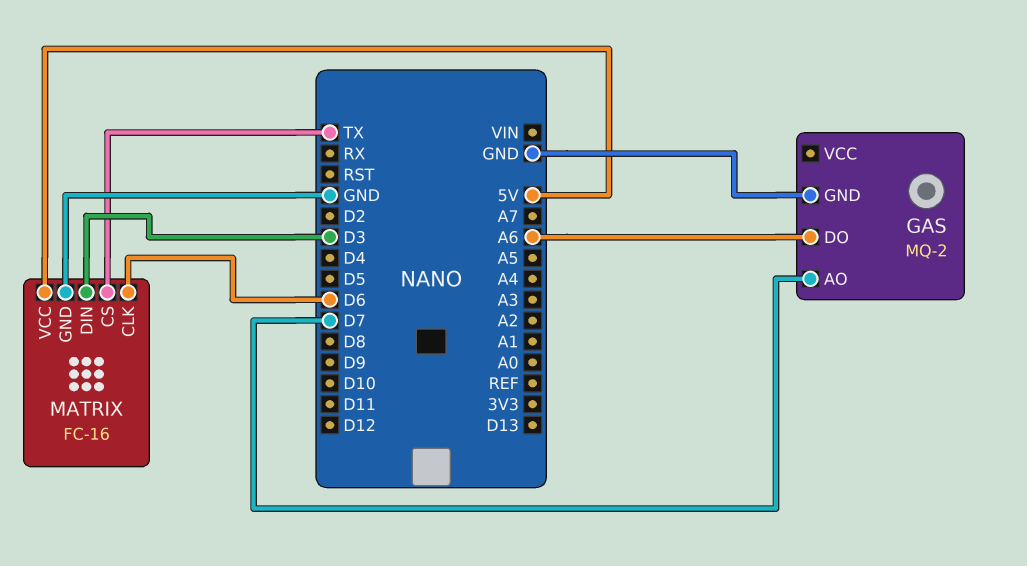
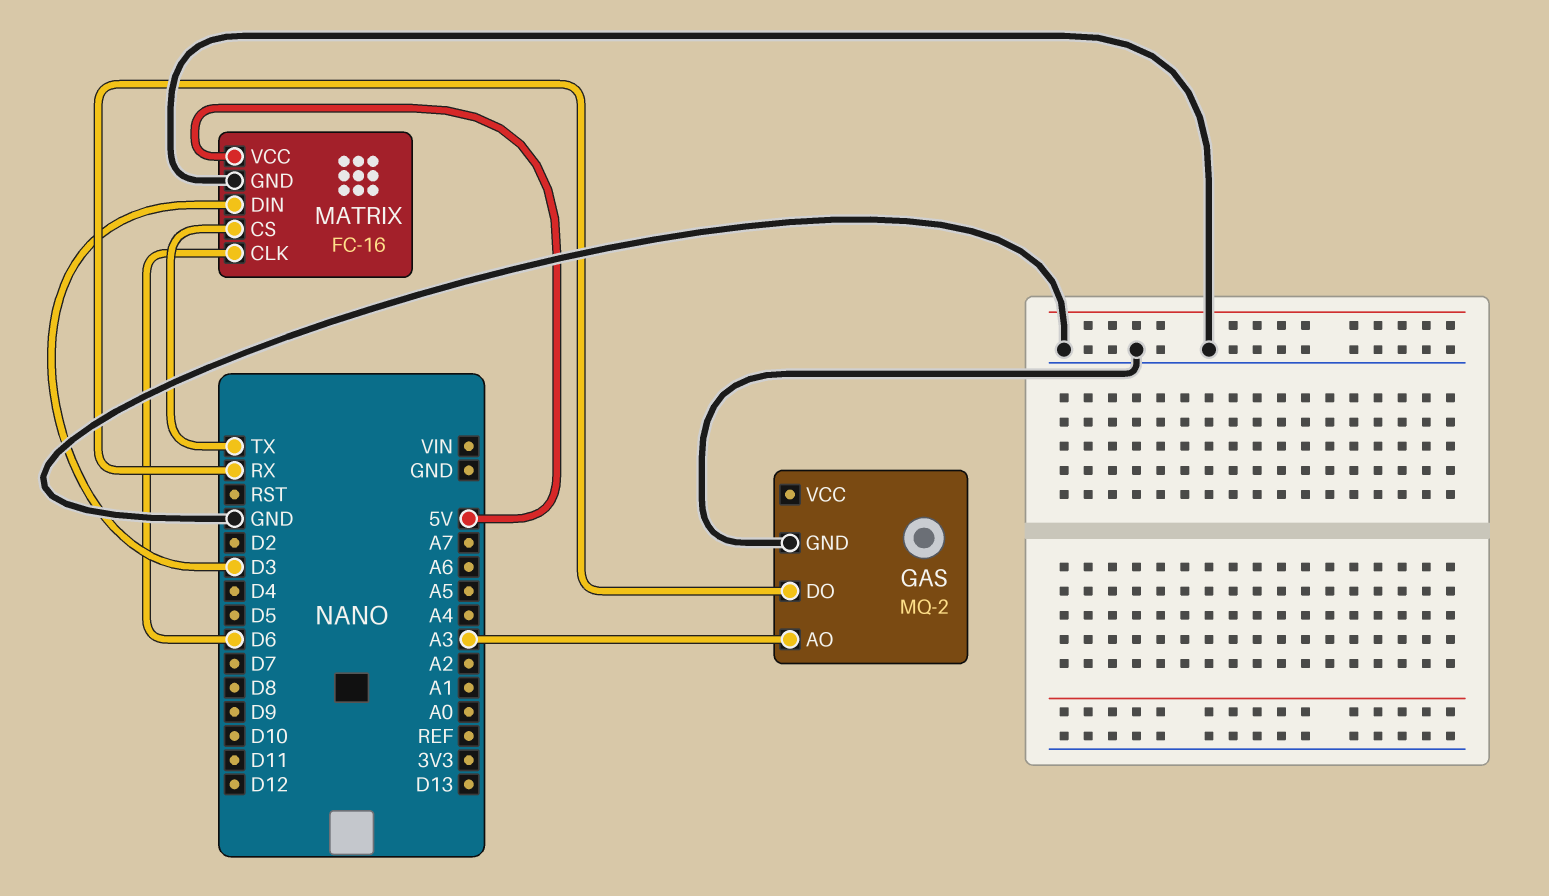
GAS pin AO: D7 -> A3
GAS pin DO: A6 -> RX

